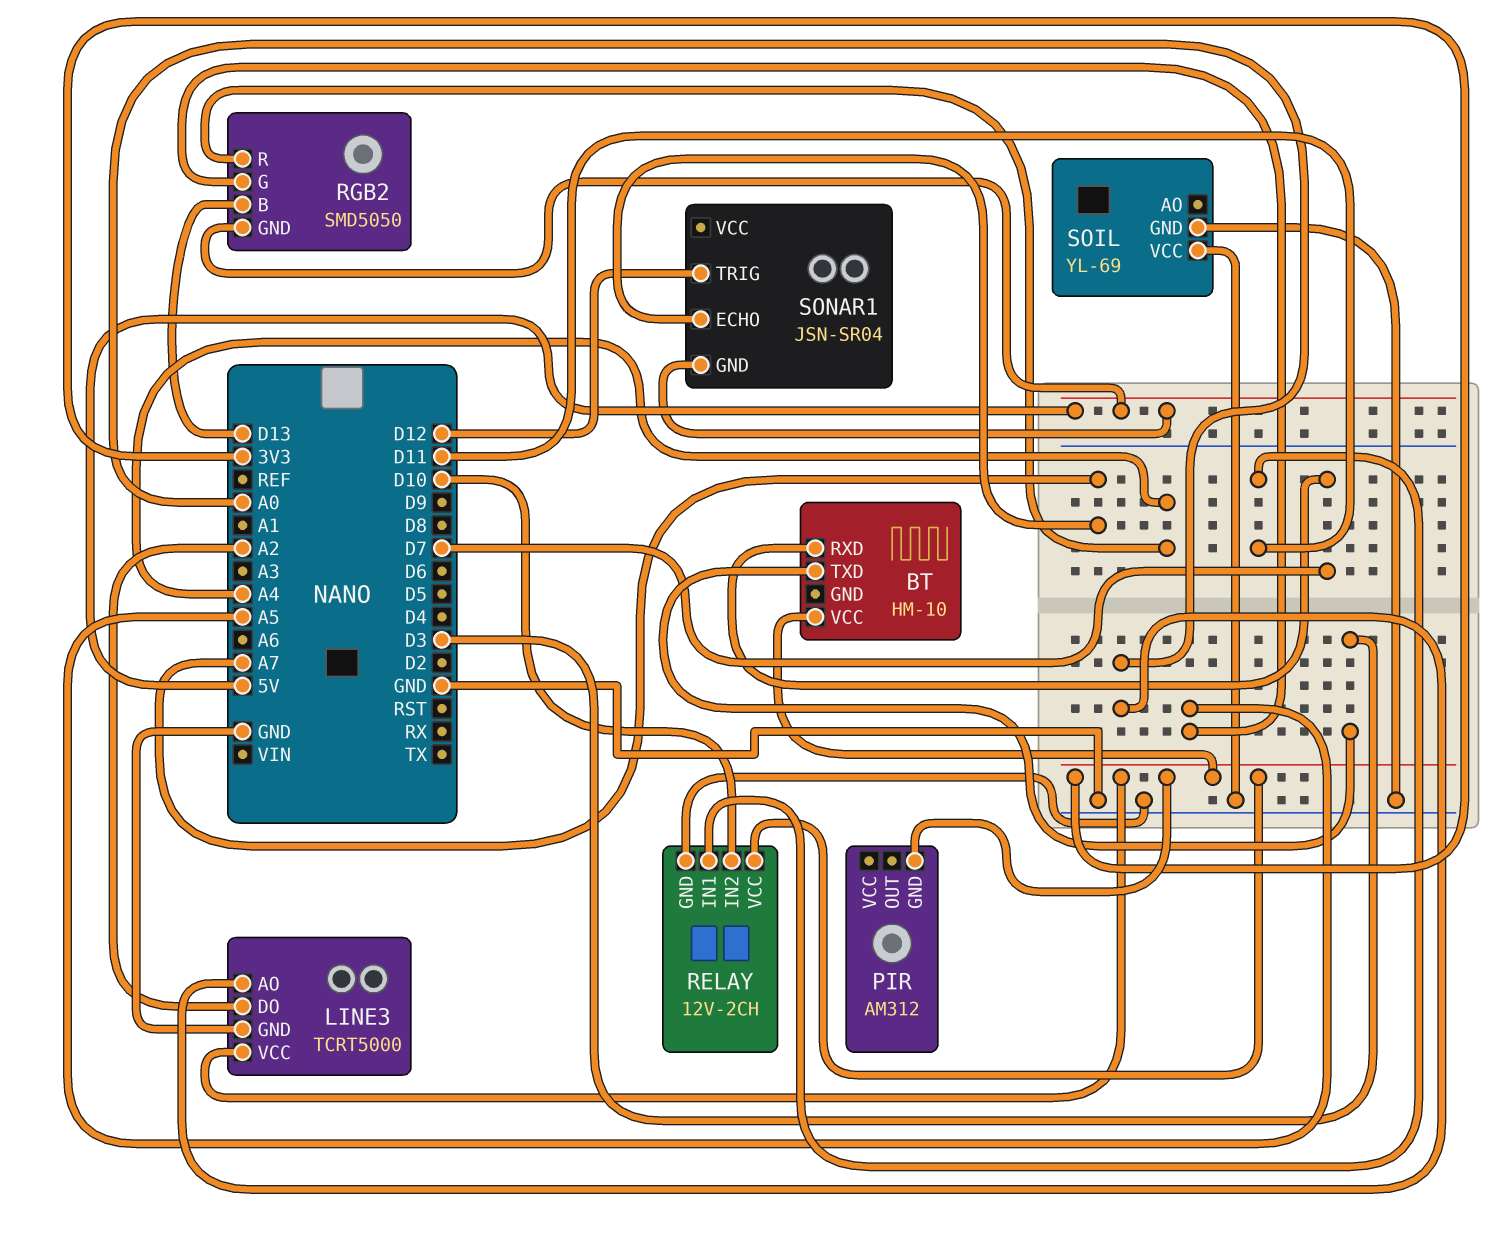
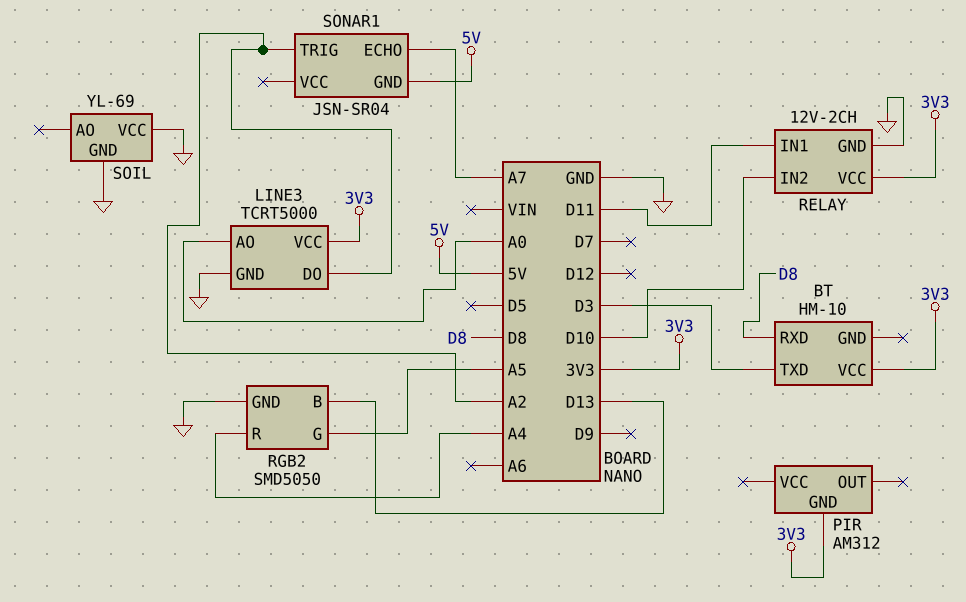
BT pin RXD: D7 -> D8
RGB2 pin GND: 5V -> GND
SONAR1 pin TRIG: D12 -> A2

